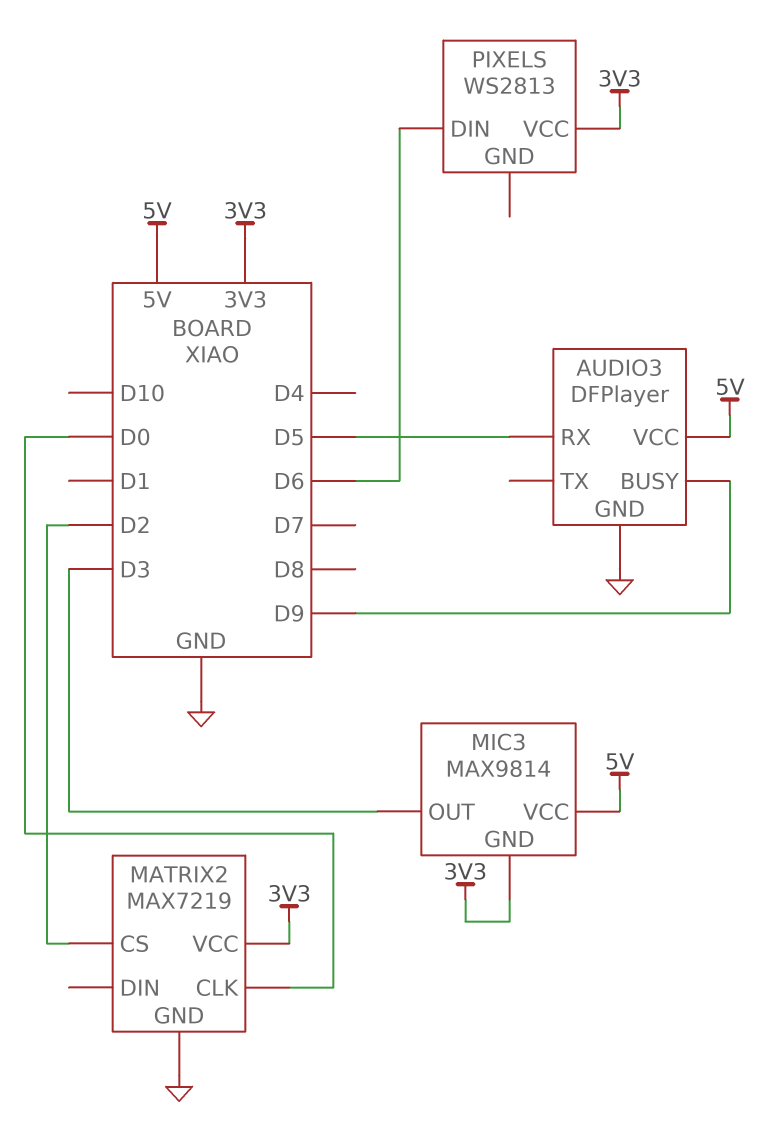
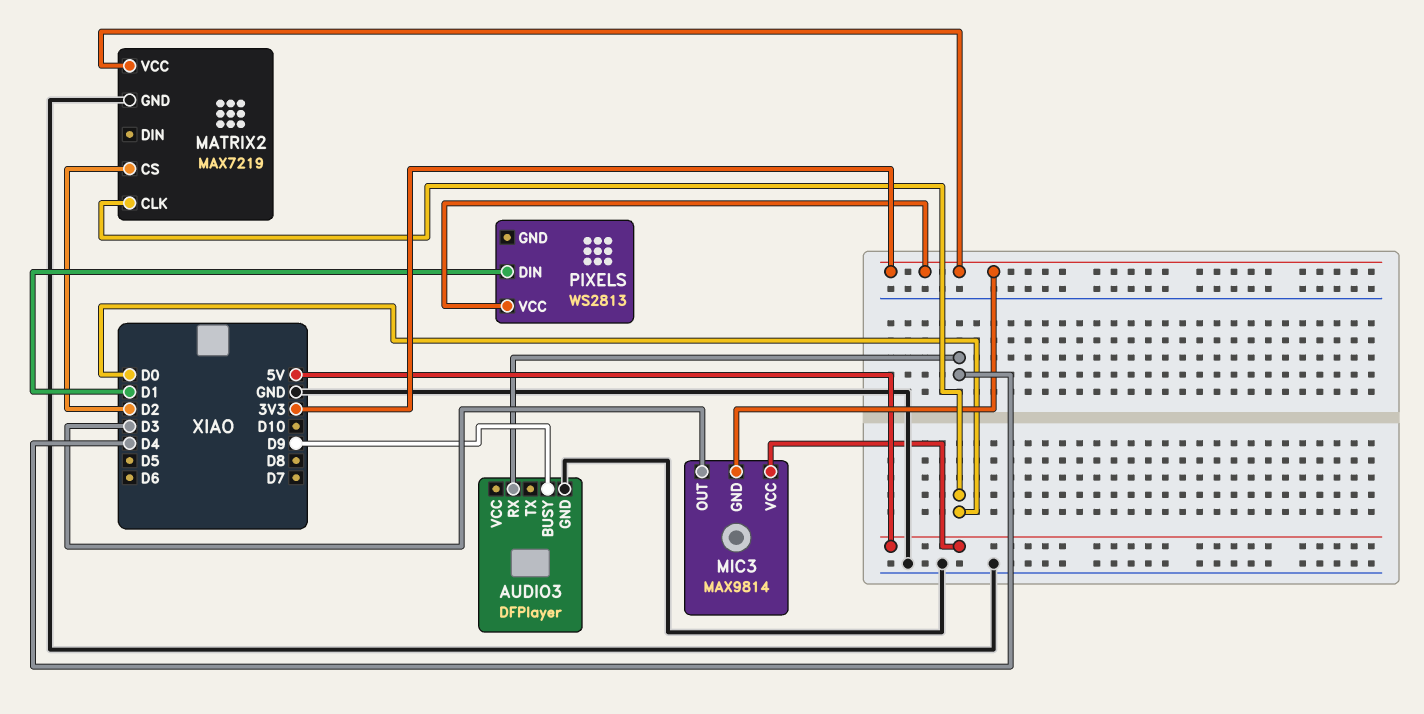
AUDIO3 pin RX: D5 -> D4
AUDIO3 pin VCC: 5V -> none
PIXELS pin DIN: D6 -> D1

